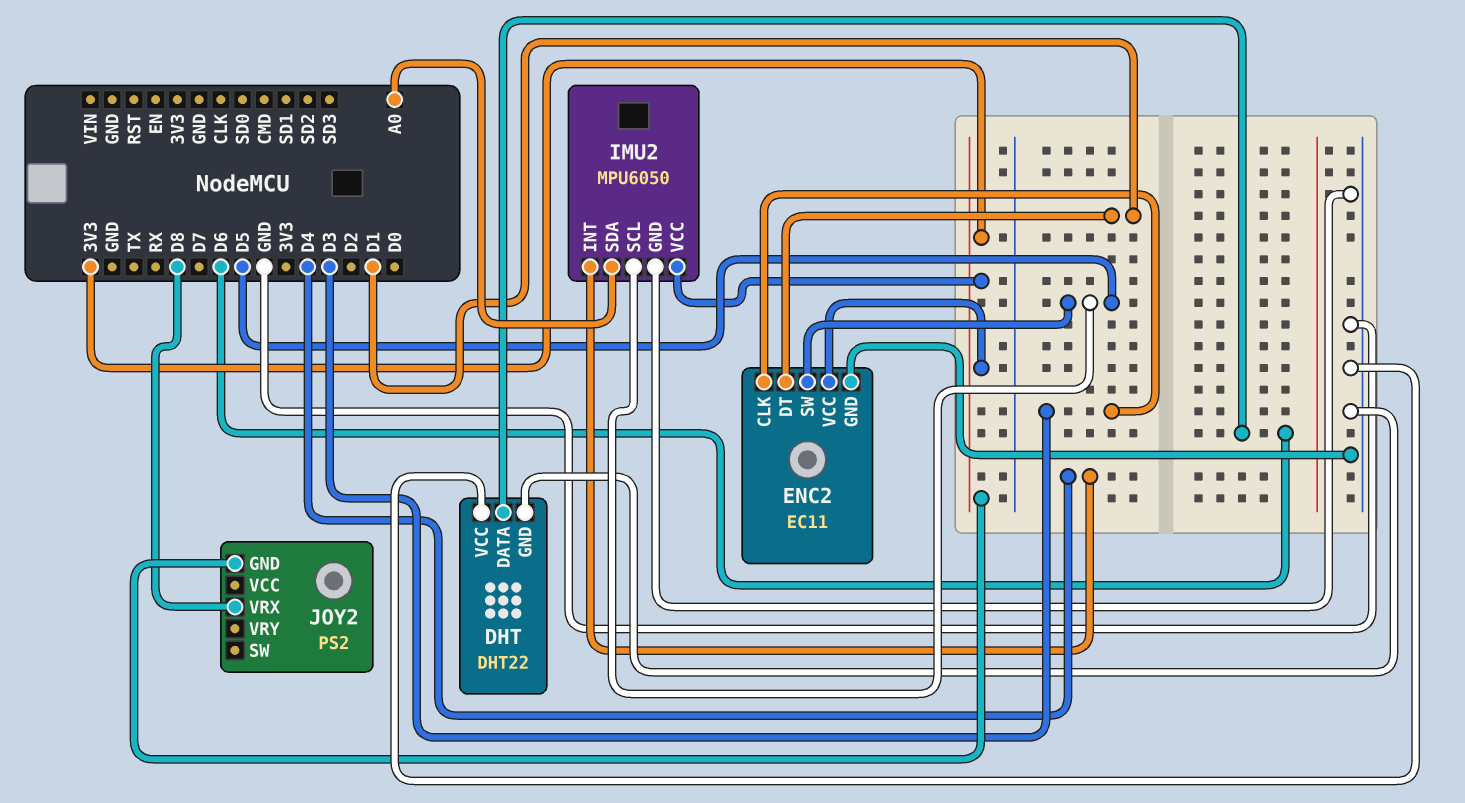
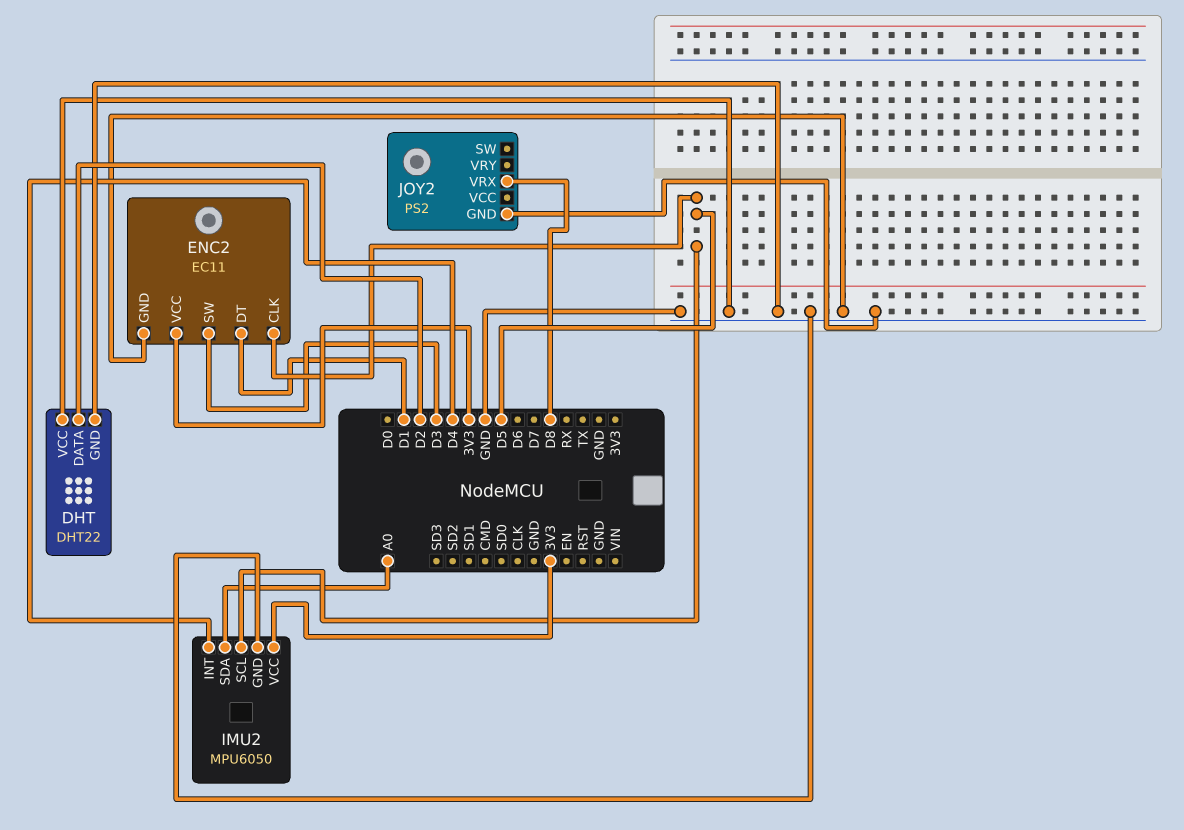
DHT pin DATA: D6 -> D2
ENC2 pin CLK: D3 -> D5
ENC2 pin SW: D5 -> D3
JOY2 pin GND: 3V3 -> GND

